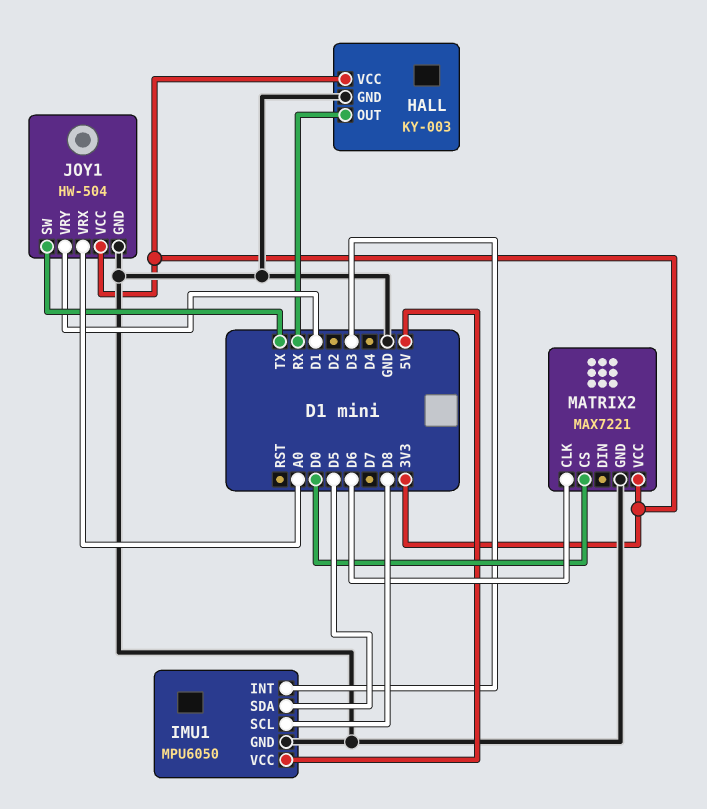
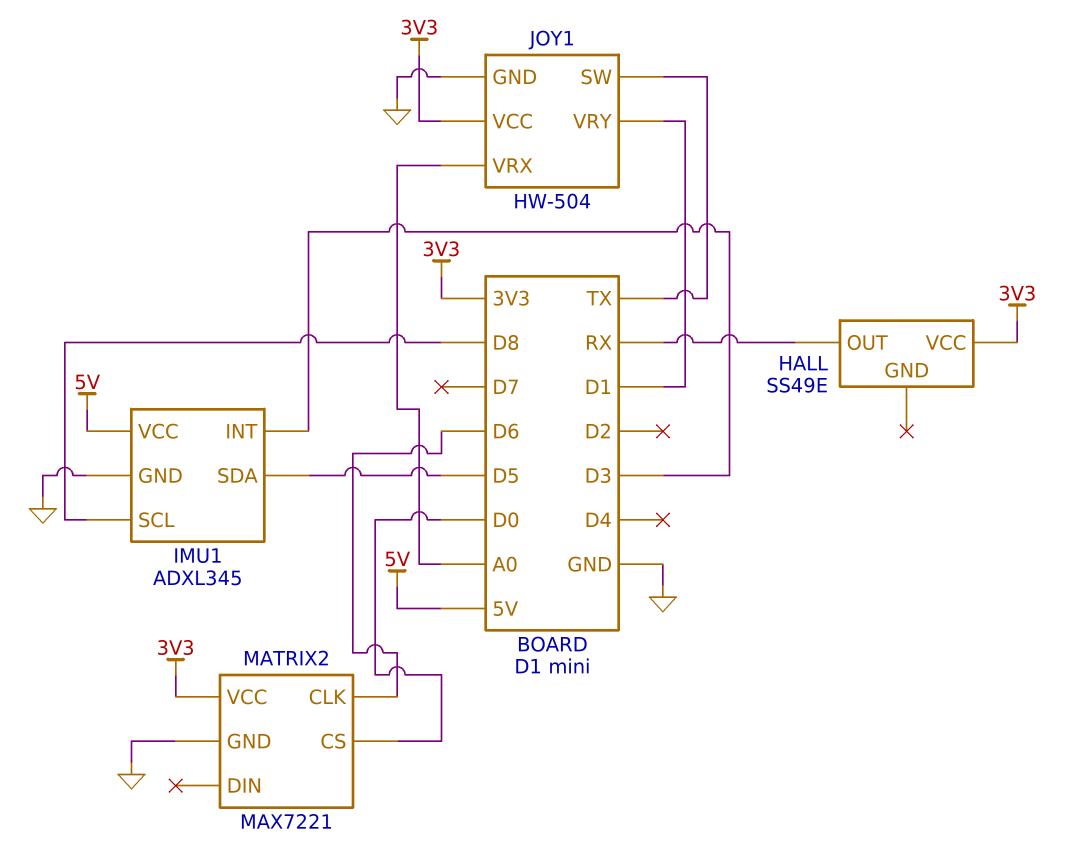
HALL: KY-003 -> SS49E
HALL pin GND: GND -> none
IMU1: MPU6050 -> ADXL345

